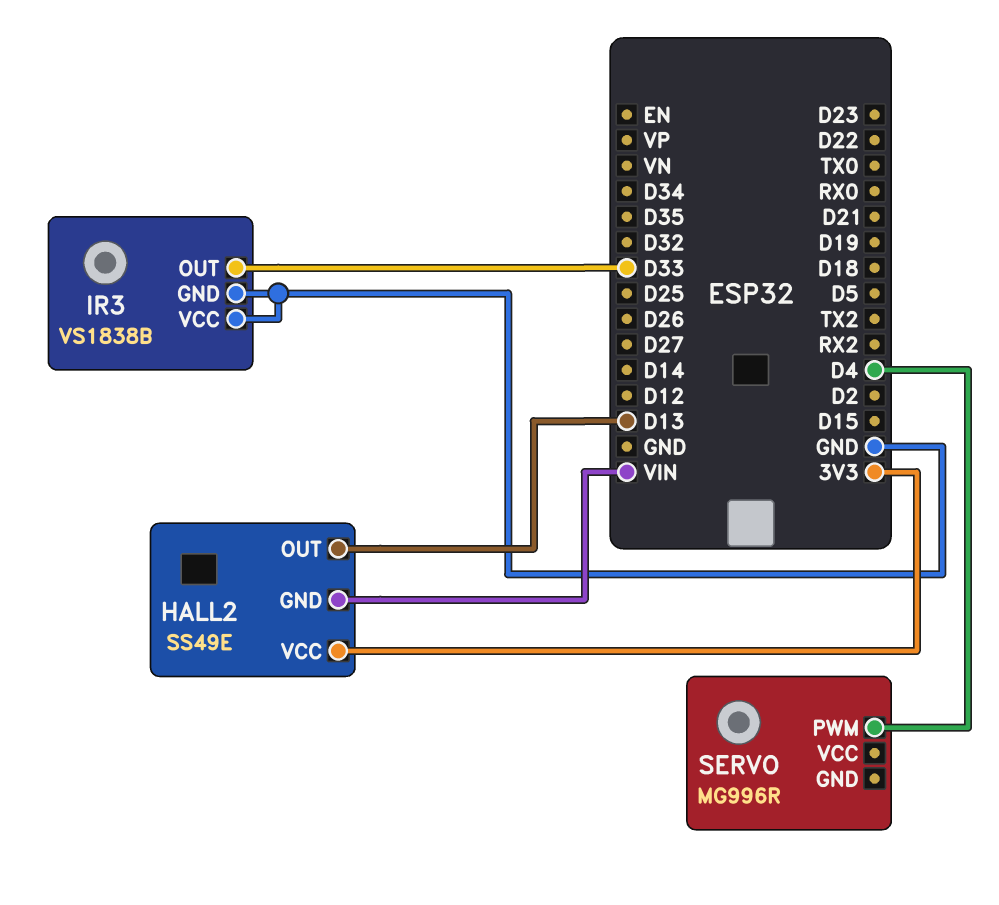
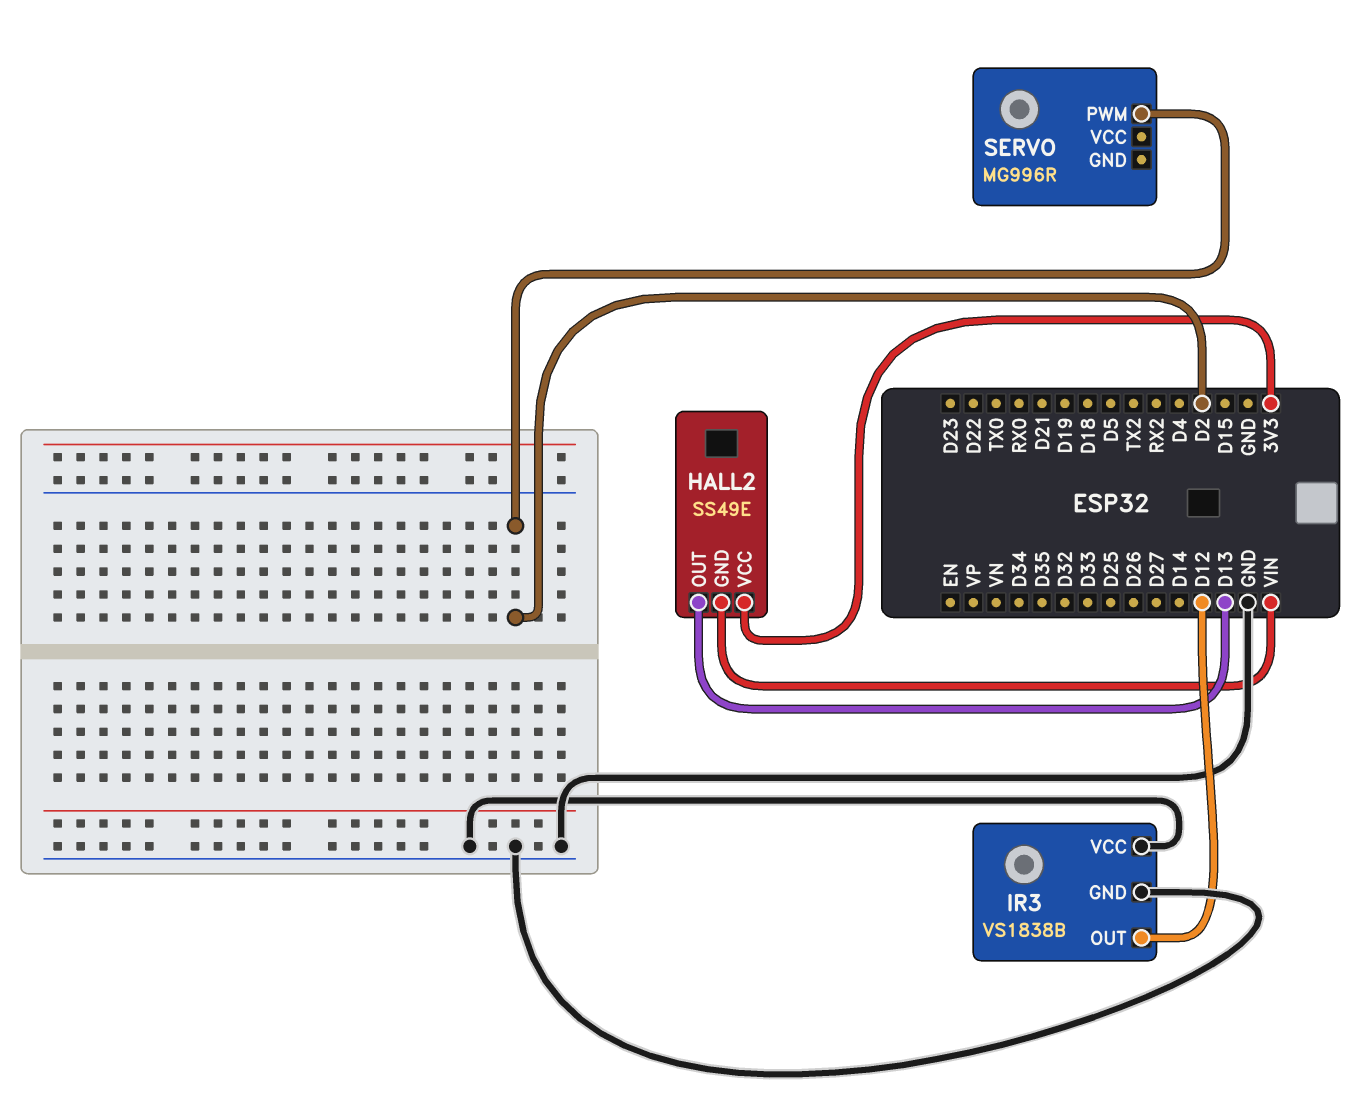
IR3 pin OUT: D33 -> D12
SERVO pin PWM: D4 -> D2

